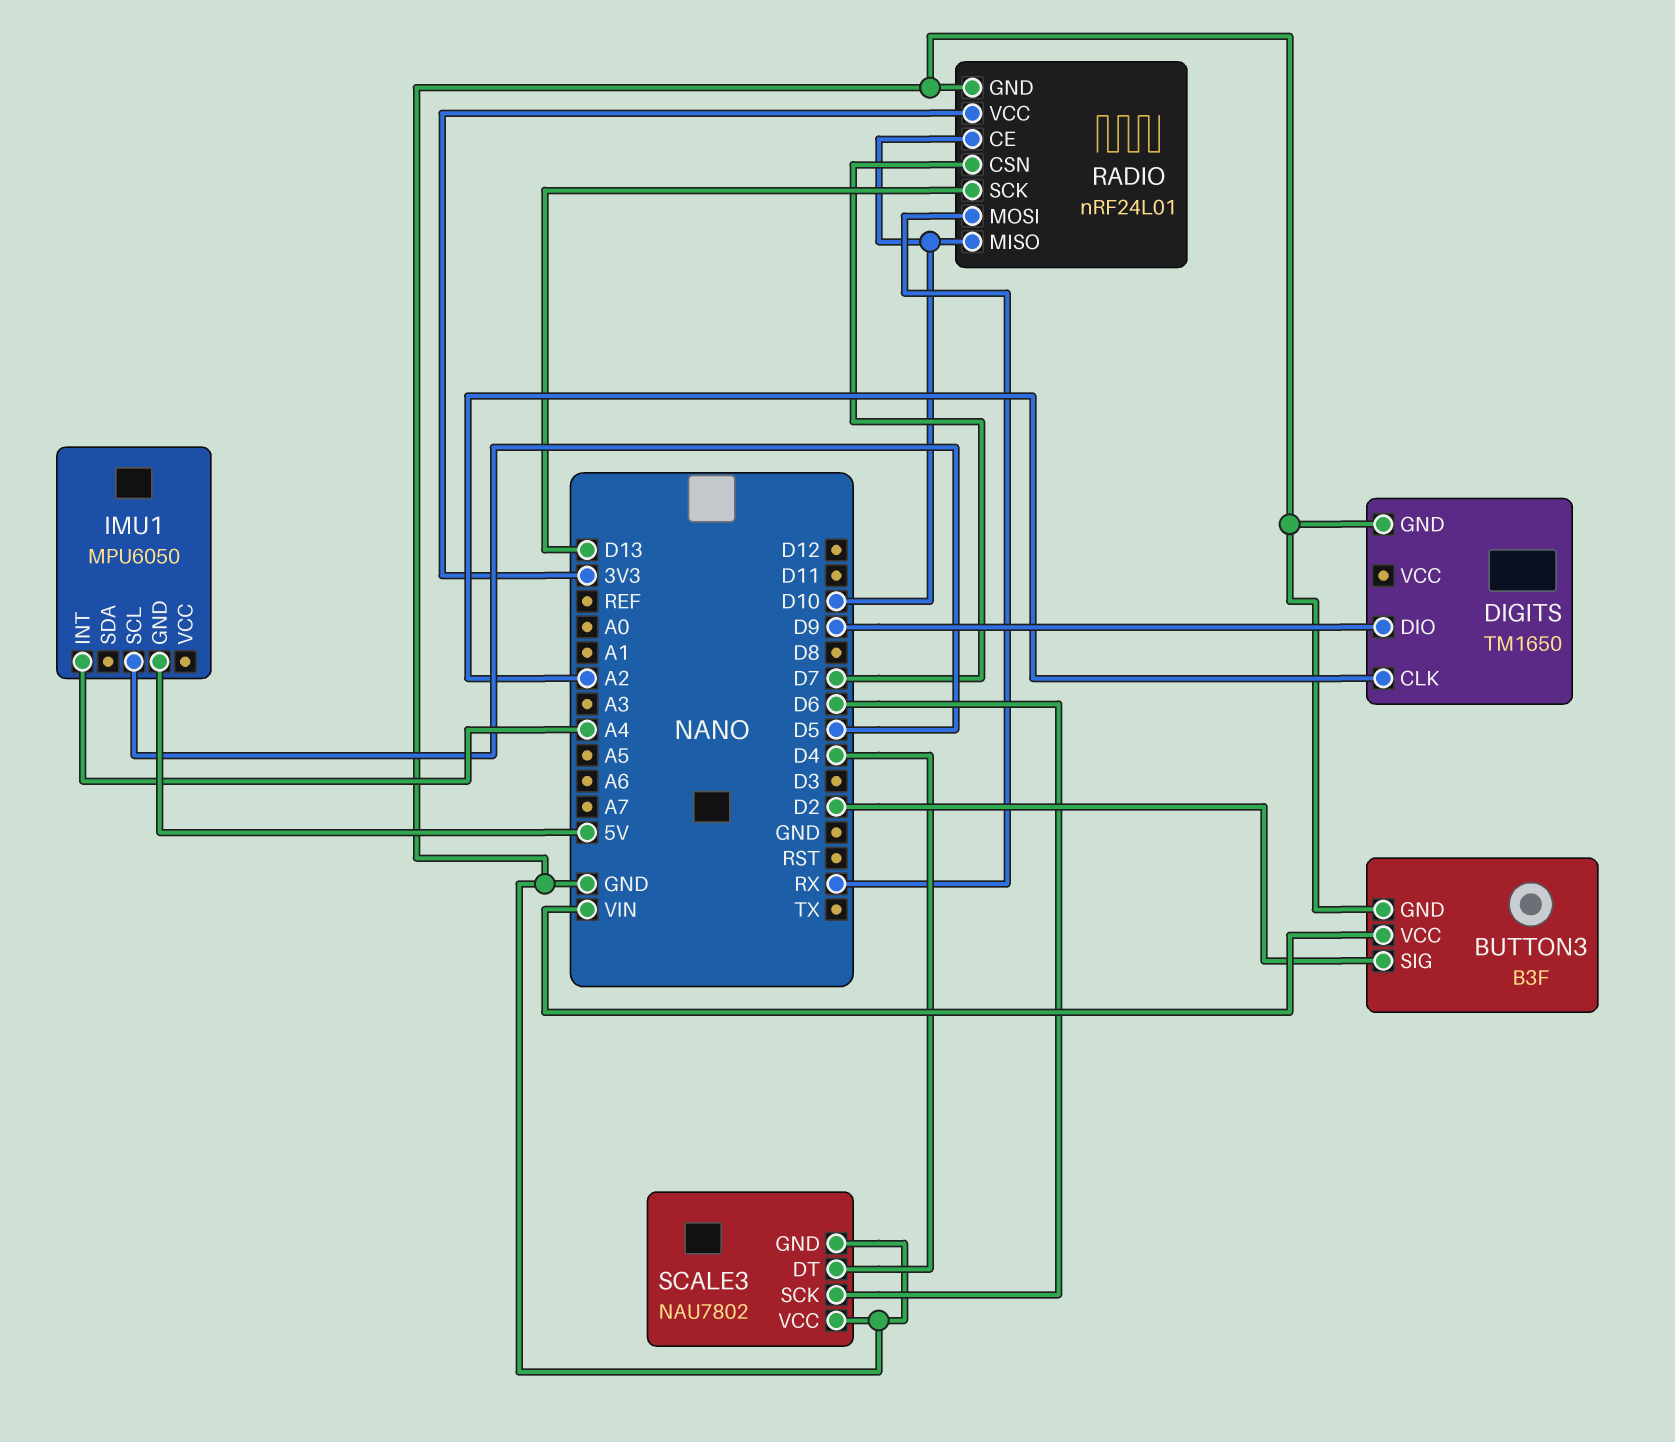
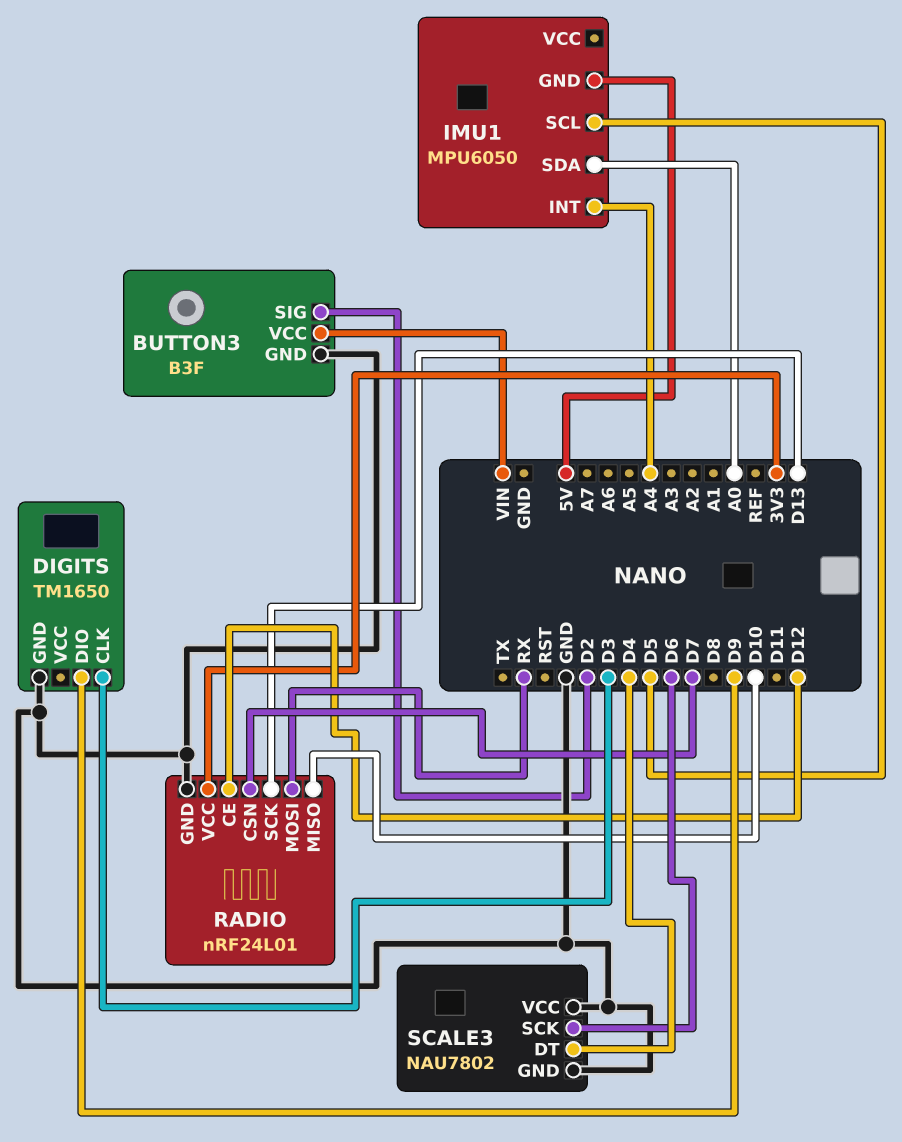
DIGITS pin CLK: A2 -> D3
IMU1 pin SDA: none -> A0
RADIO pin CE: D10 -> D12

